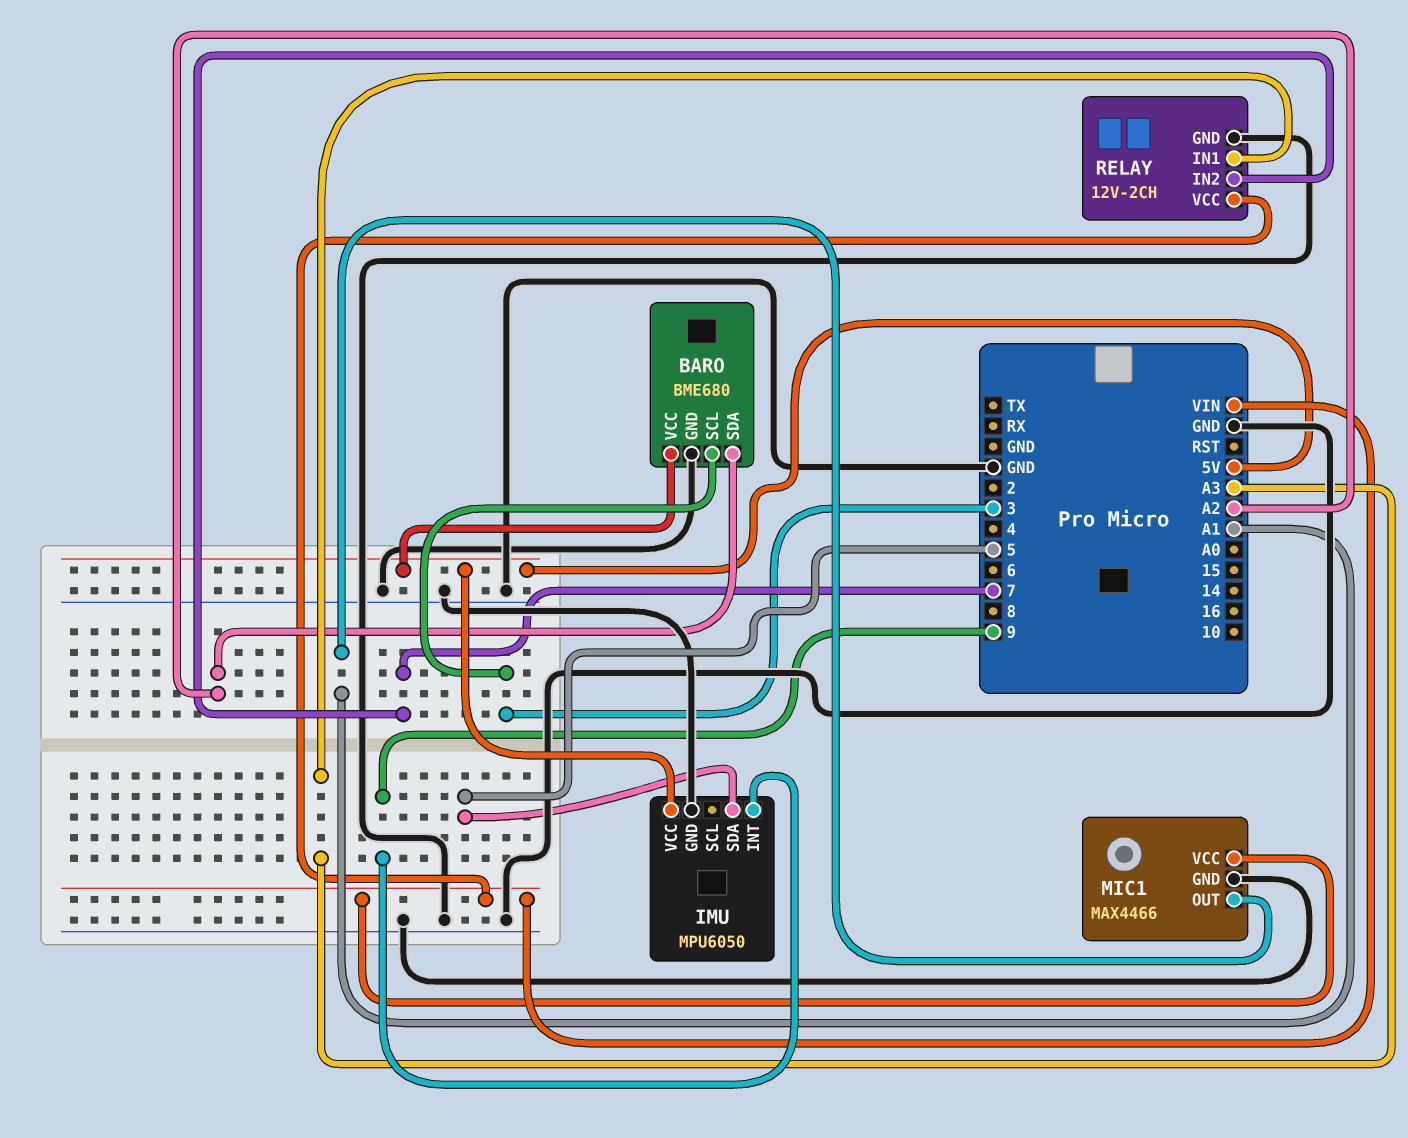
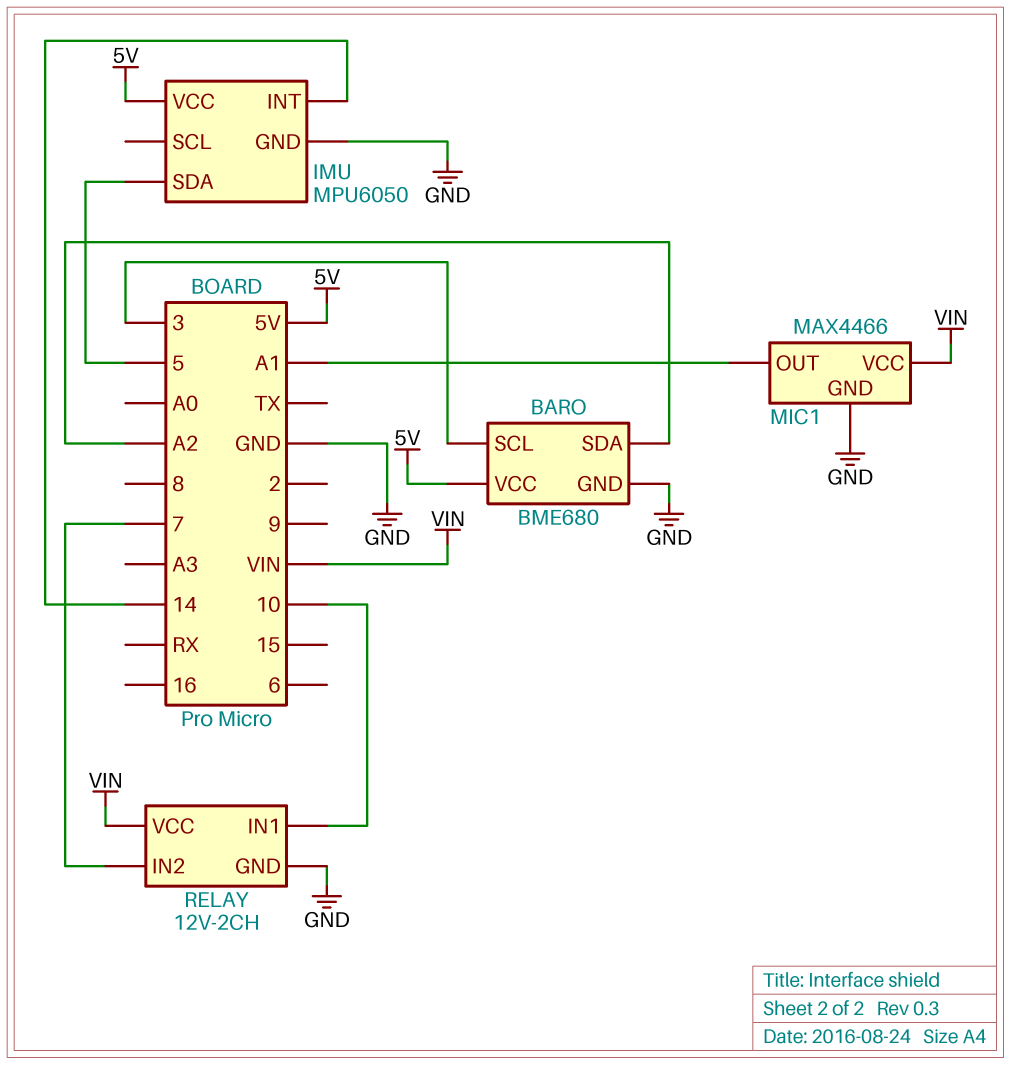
IMU pin INT: 9 -> 14
RELAY pin IN1: A3 -> 10

